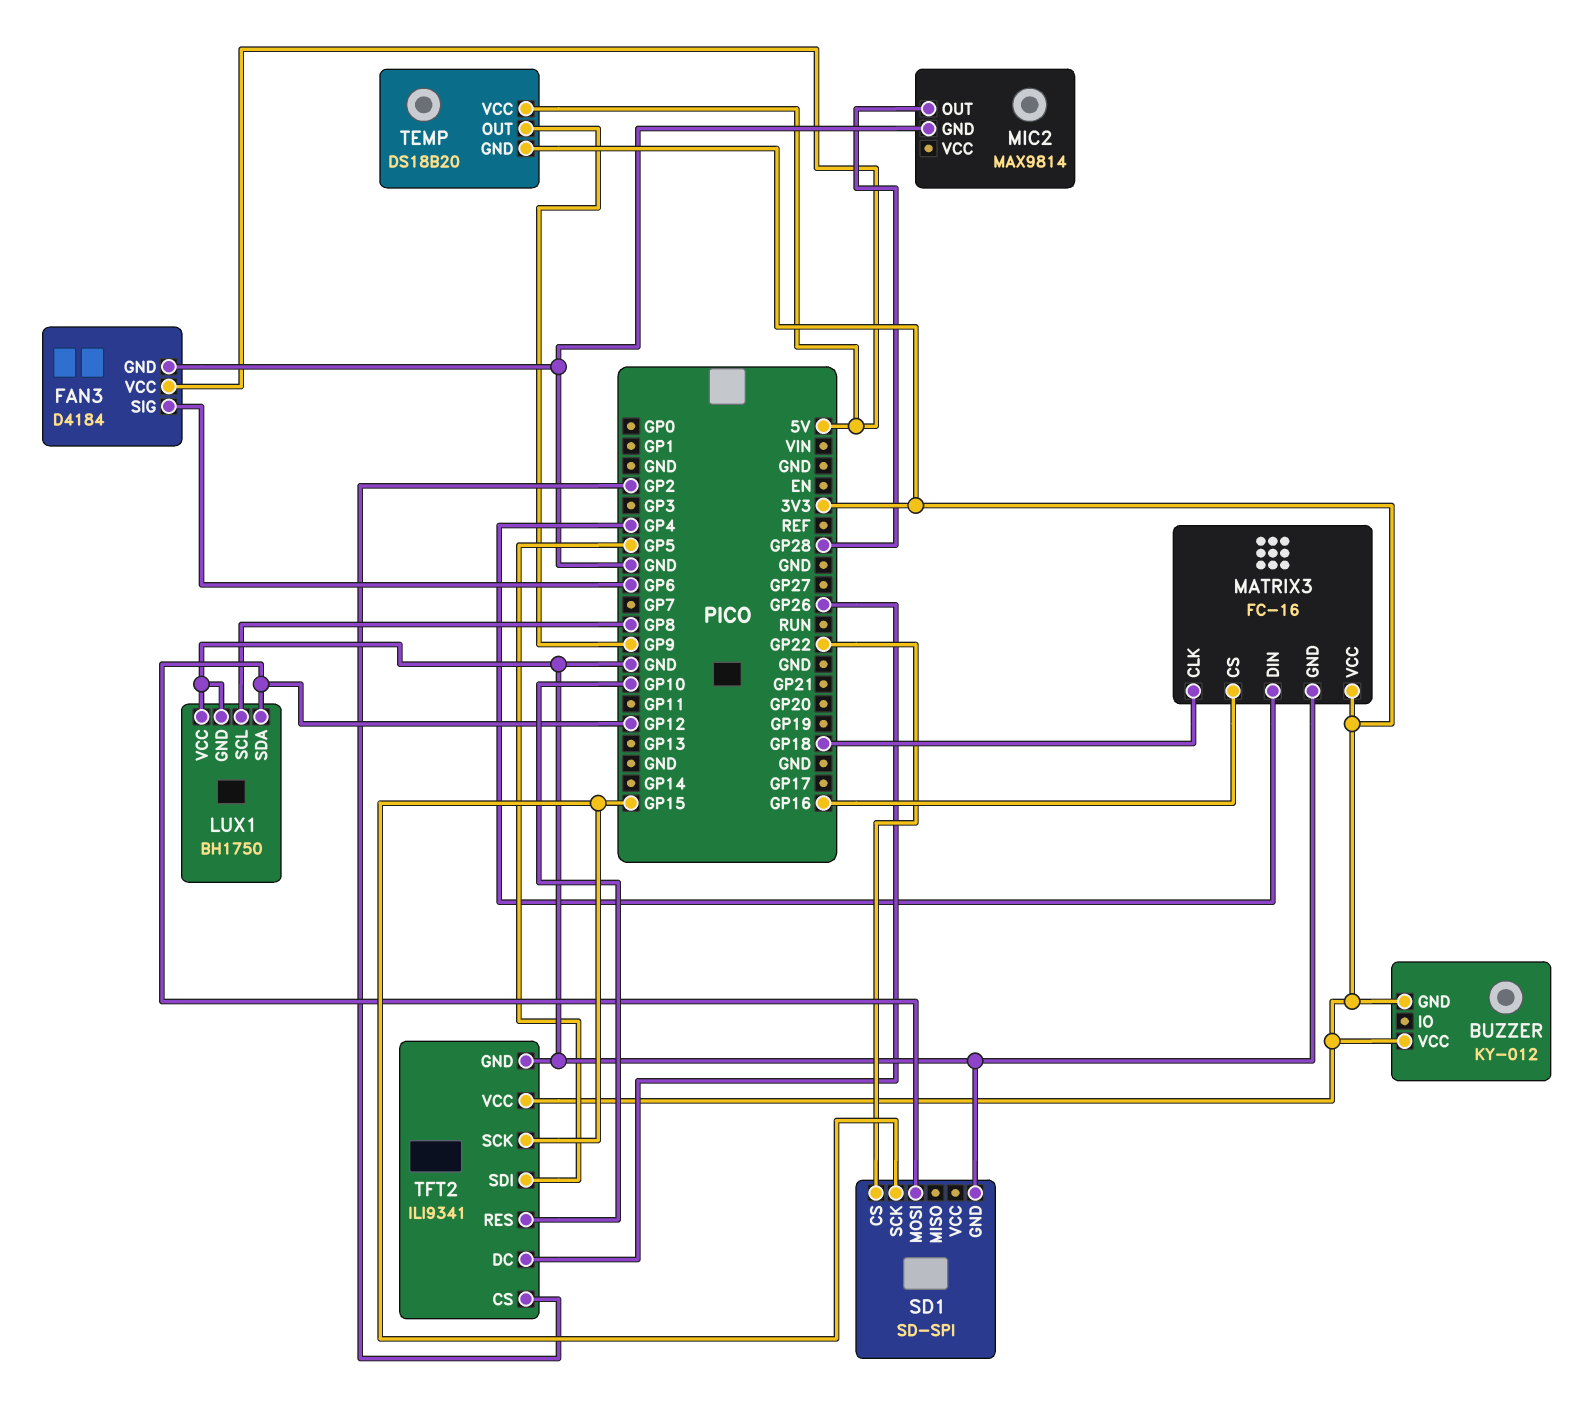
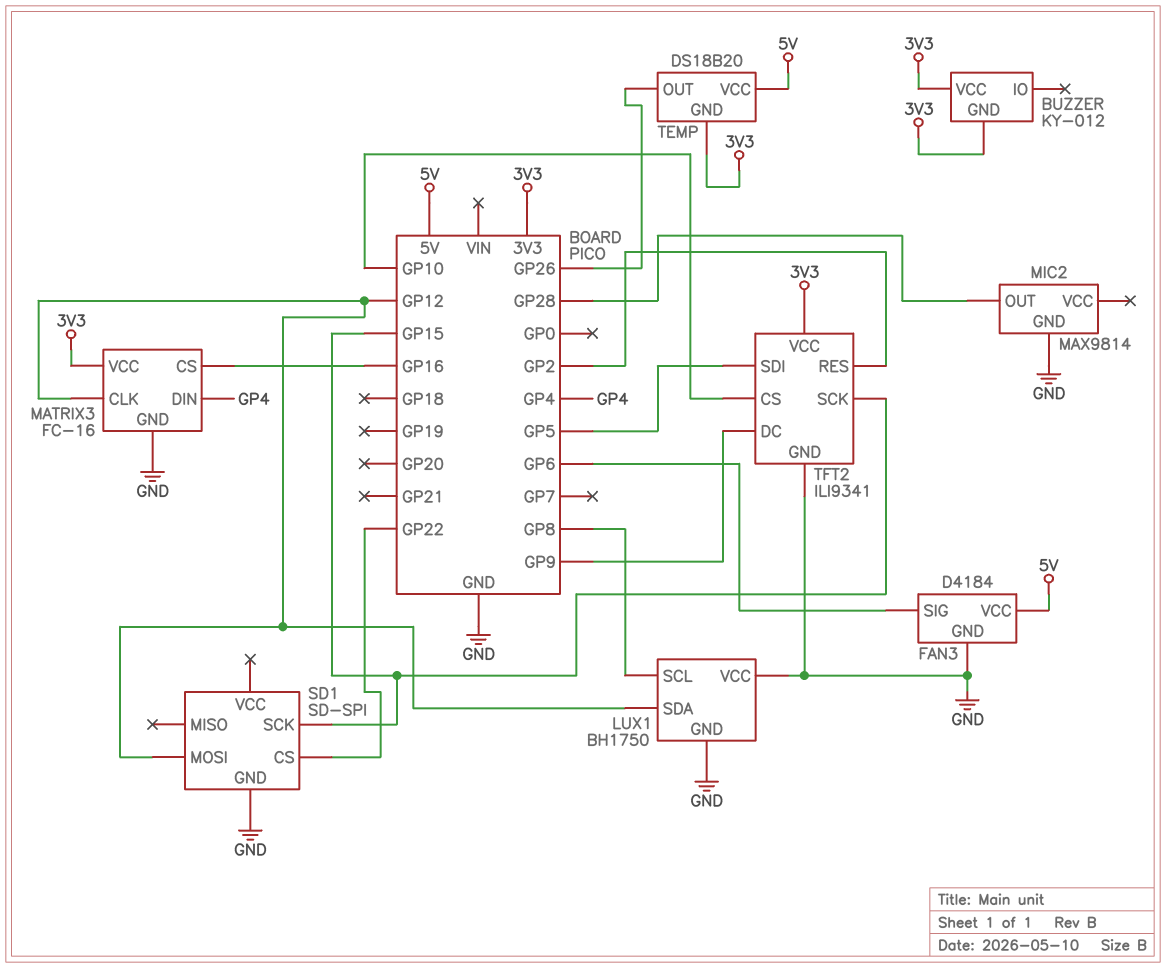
MATRIX3 pin CLK: GP18 -> GP12
TEMP pin OUT: GP9 -> GP26
TFT2 pin CS: GP2 -> GP10
TFT2 pin DC: GP26 -> GP9
TFT2 pin RES: GP10 -> GP2

